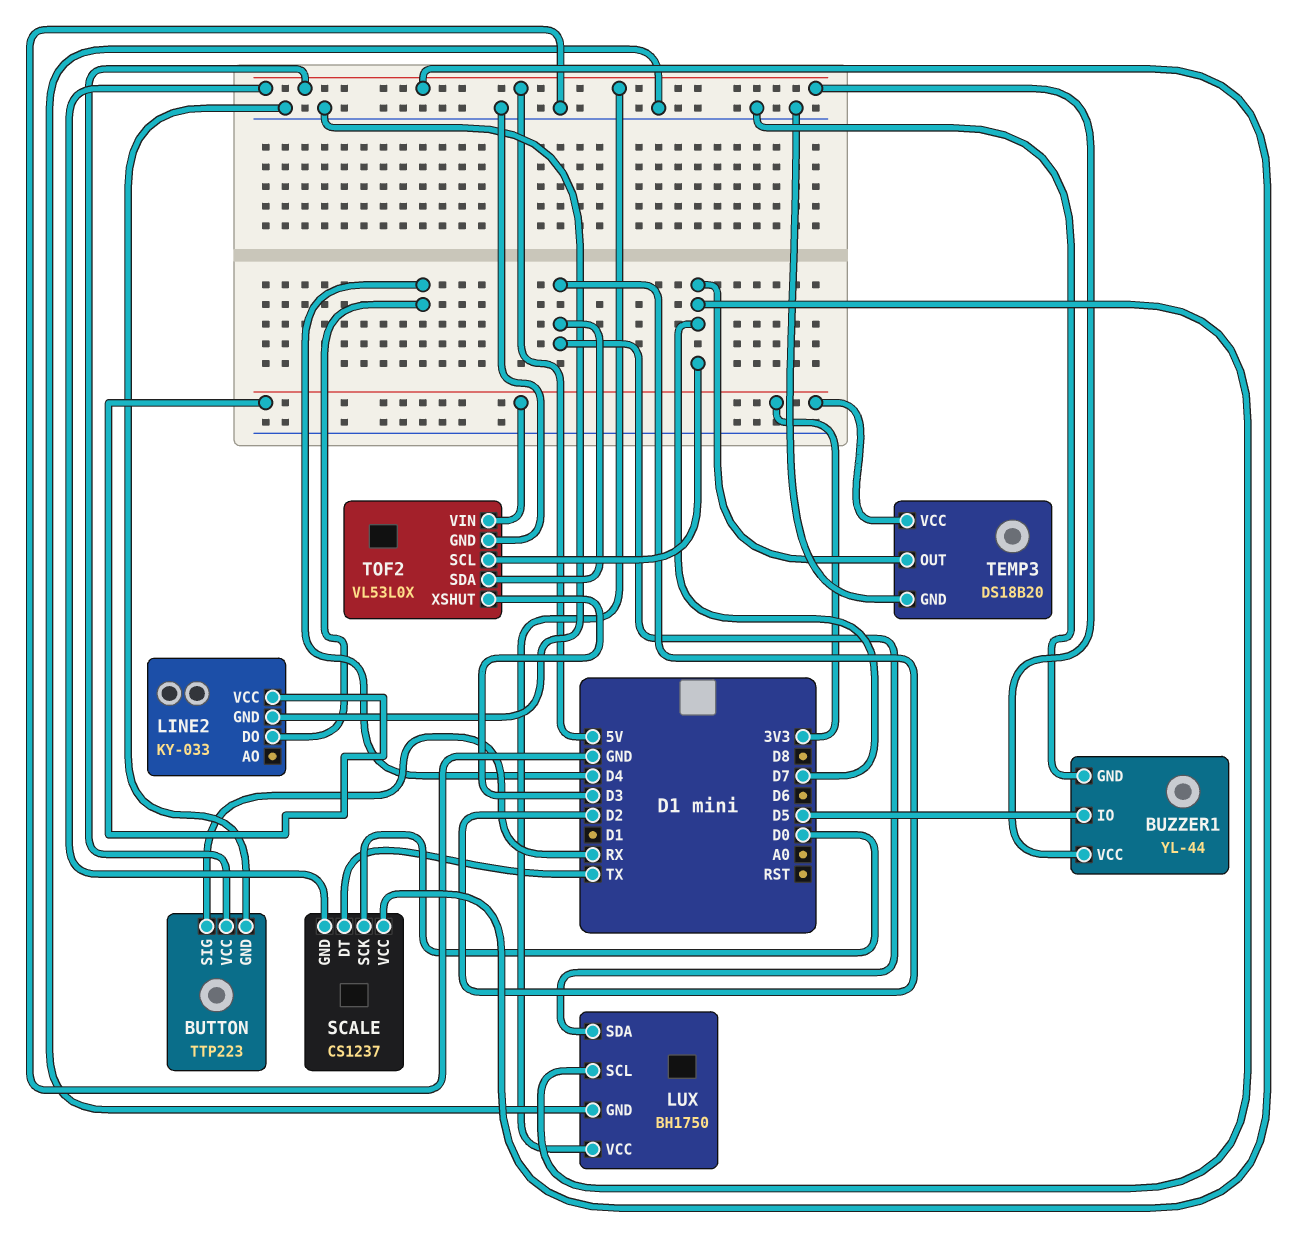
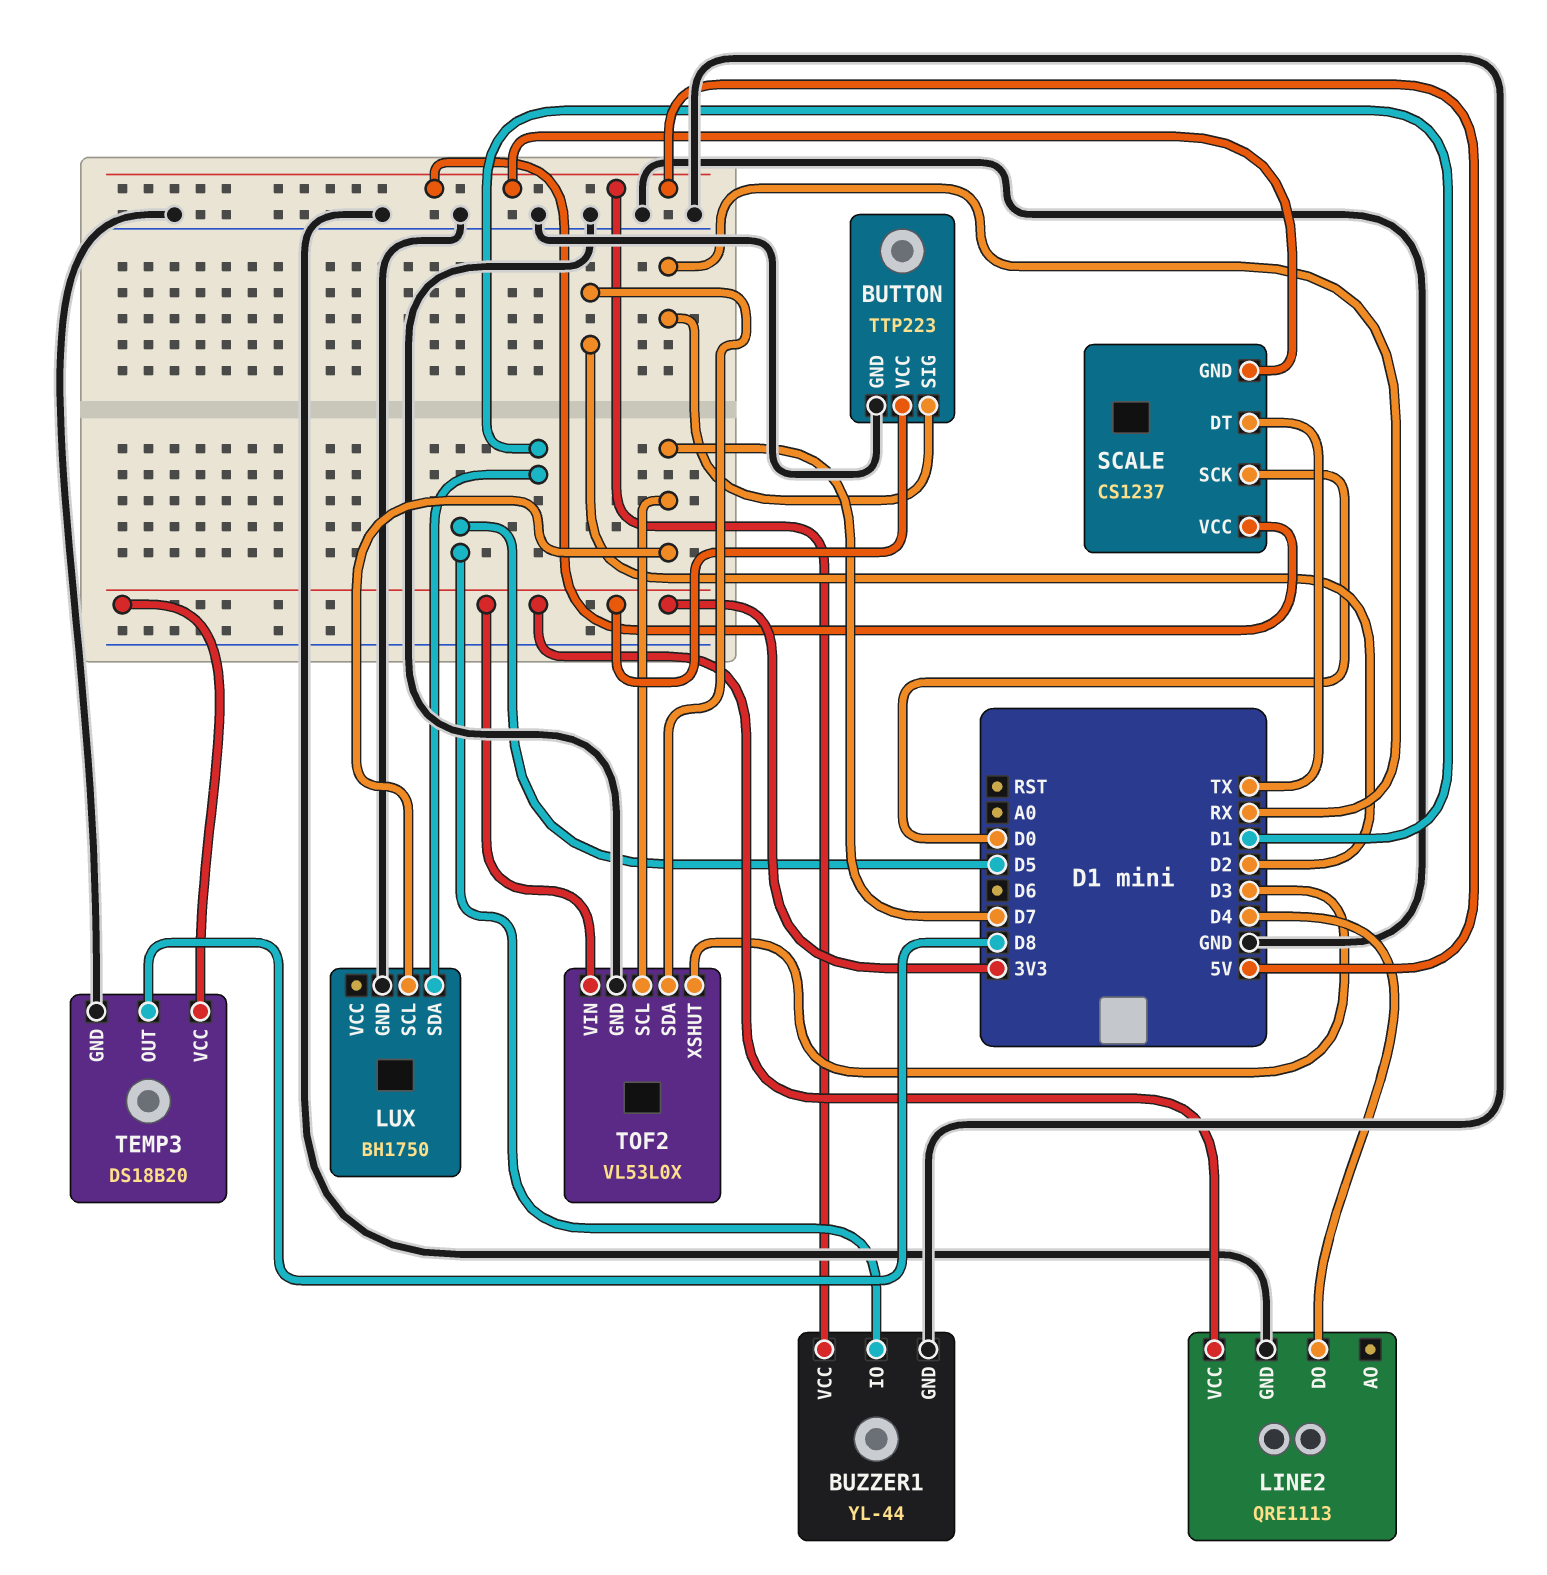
BUTTON pin VCC: 5V -> 3V3
LINE2: KY-033 -> QRE1113
LUX pin SDA: D2 -> D1
LUX pin VCC: 5V -> none
TEMP3 pin OUT: D7 -> D8

